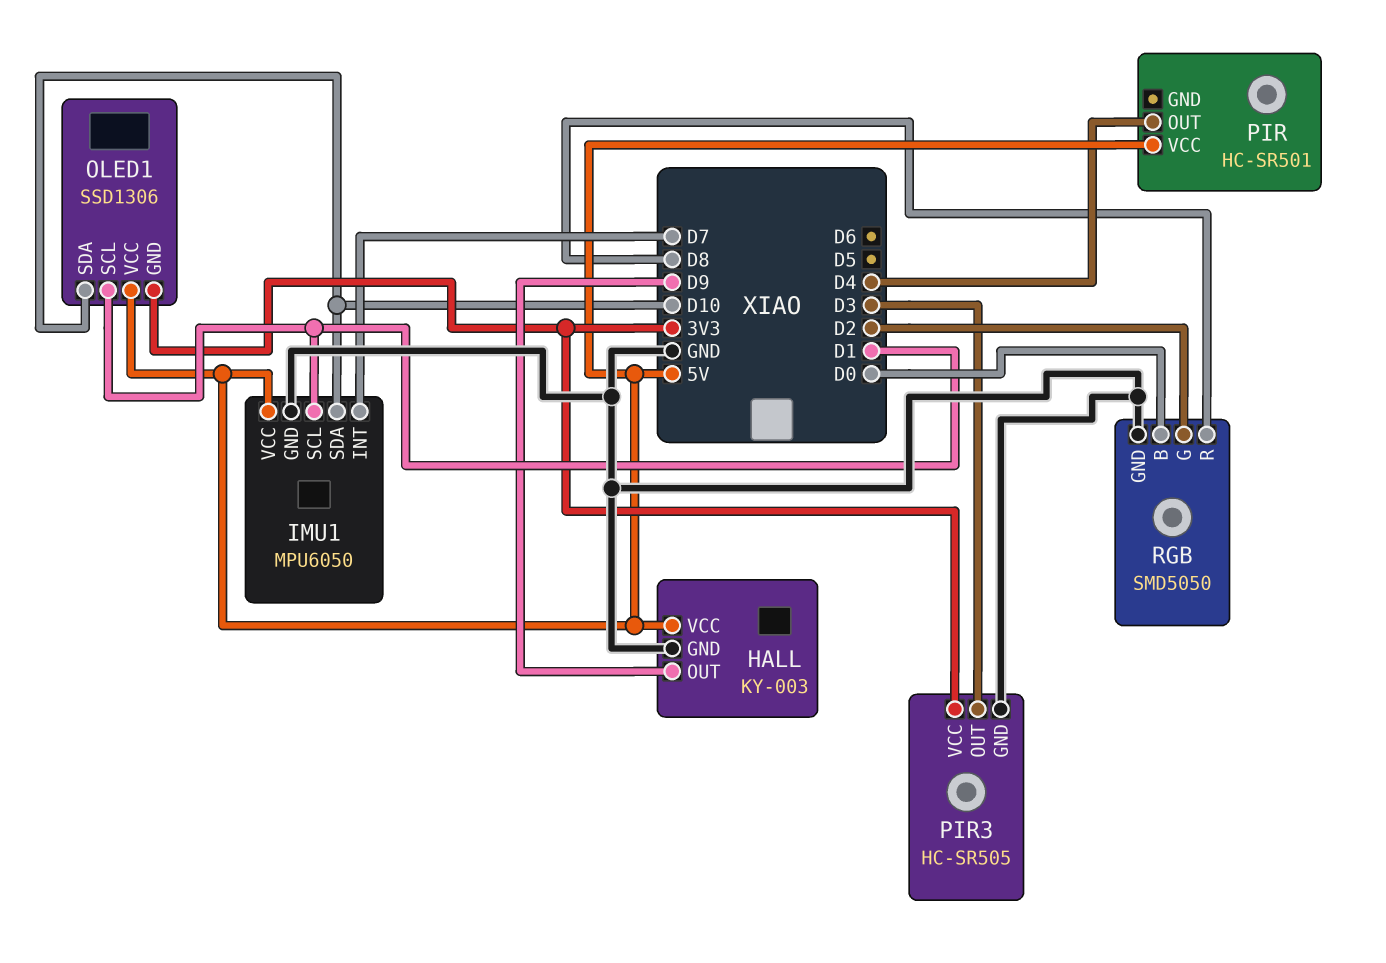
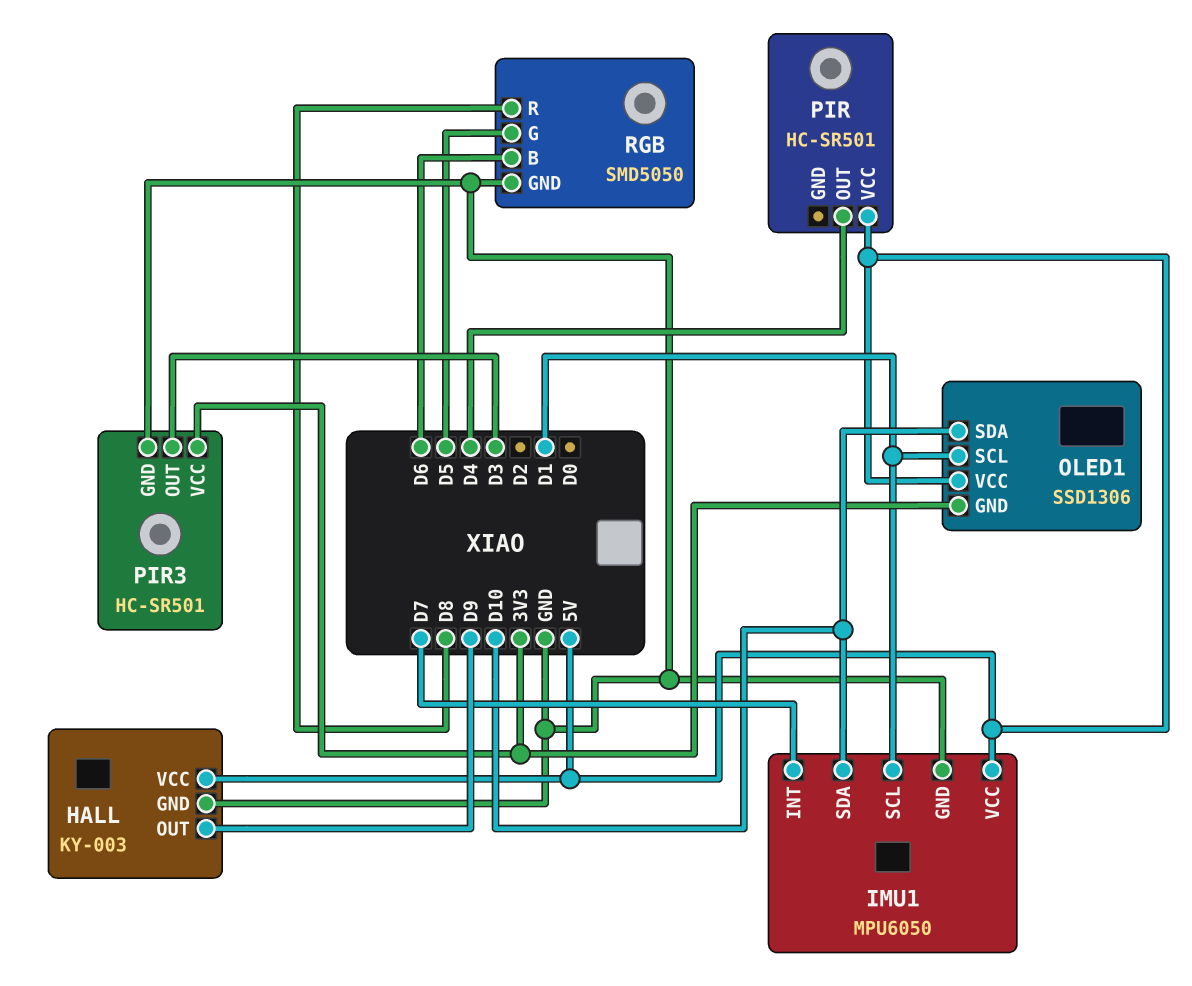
PIR3: HC-SR505 -> HC-SR501
RGB pin B: D0 -> D6
RGB pin G: D2 -> D5

